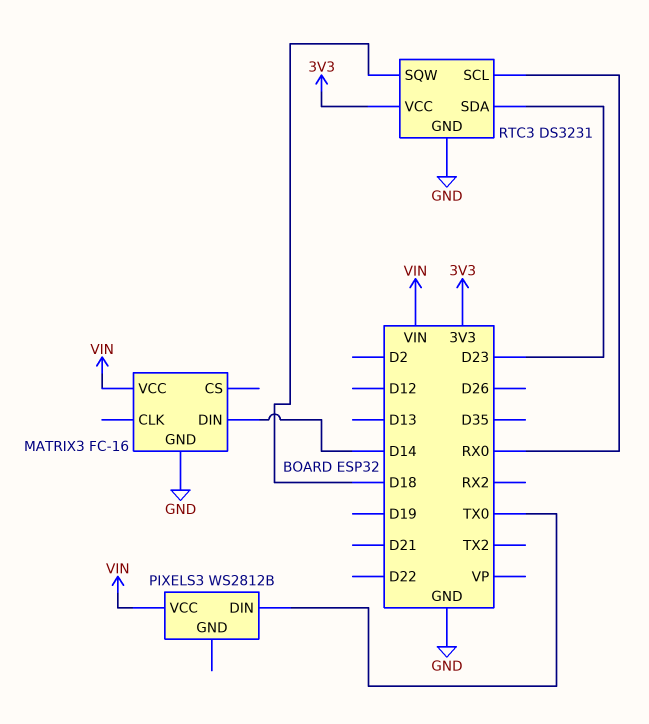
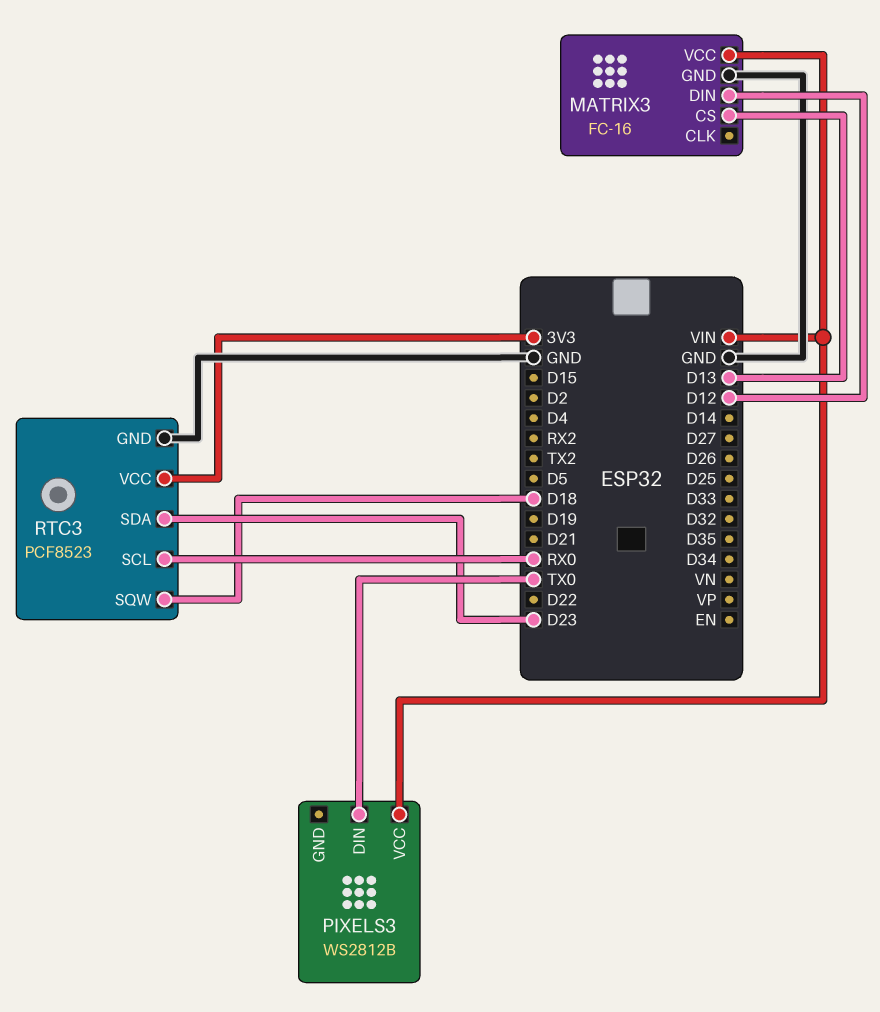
MATRIX3 pin CS: none -> D13
MATRIX3 pin DIN: D14 -> D12
RTC3: DS3231 -> PCF8523

